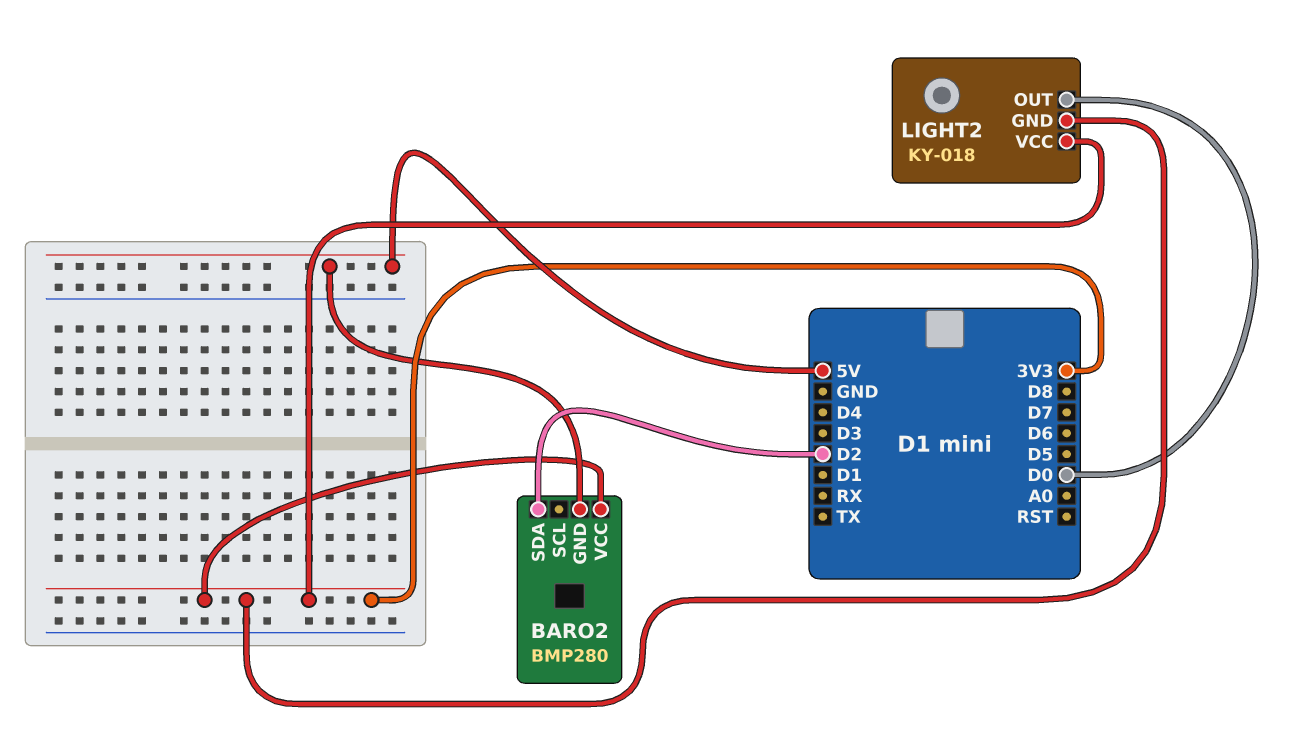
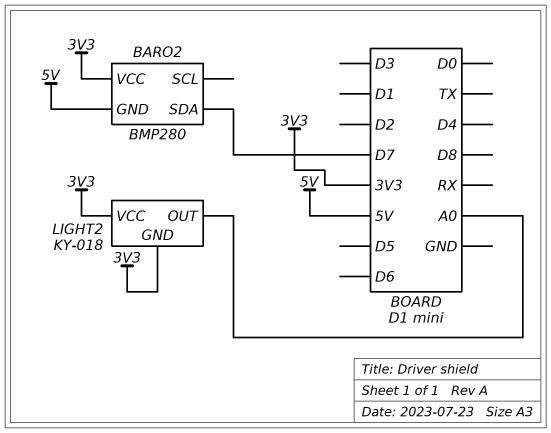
BARO2 pin SDA: D2 -> D7
LIGHT2 pin OUT: D0 -> A0

